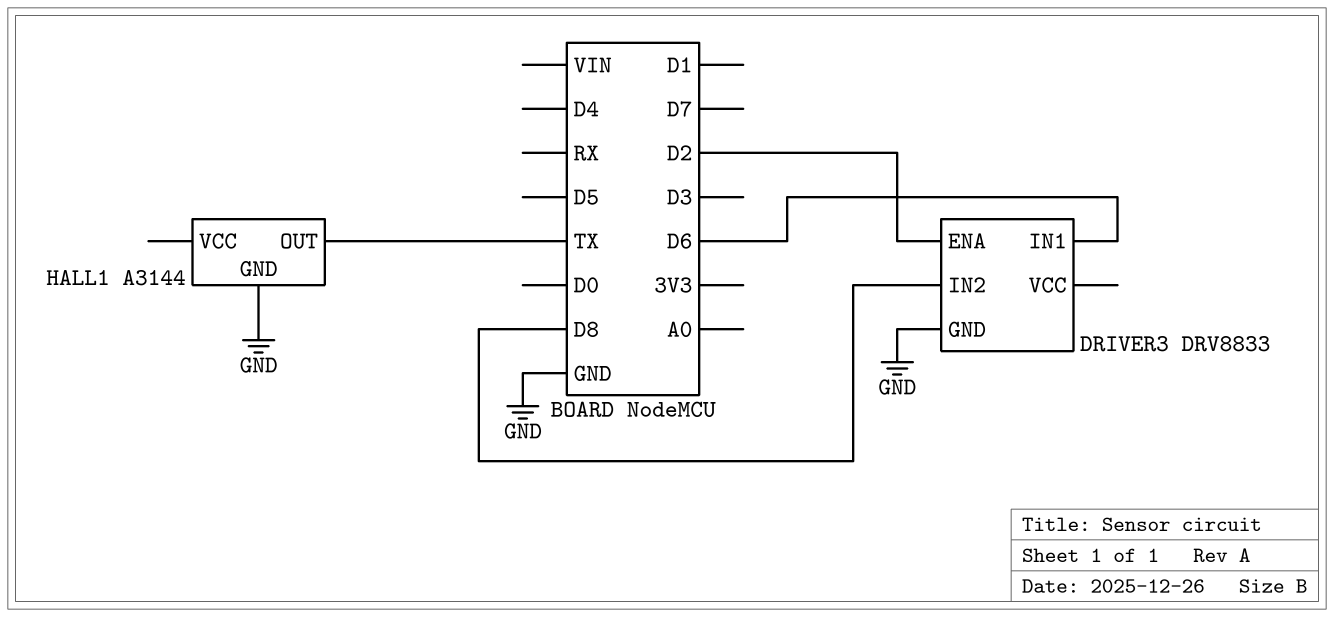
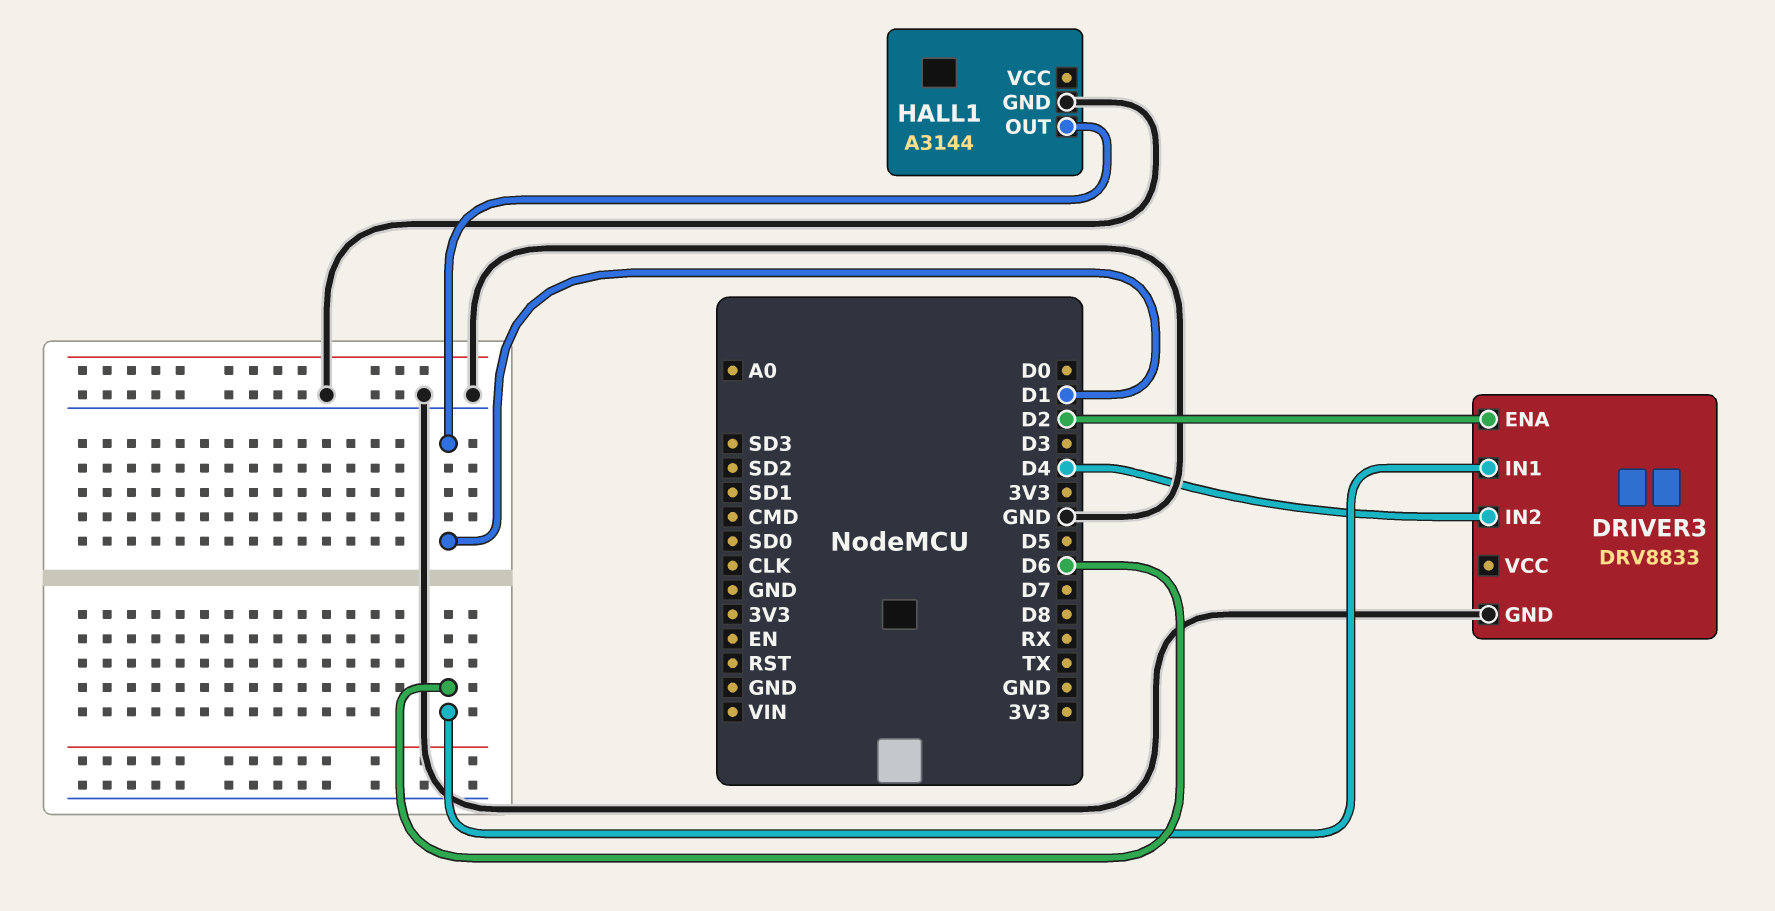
DRIVER3 pin IN2: D8 -> D4
HALL1 pin OUT: TX -> D1

